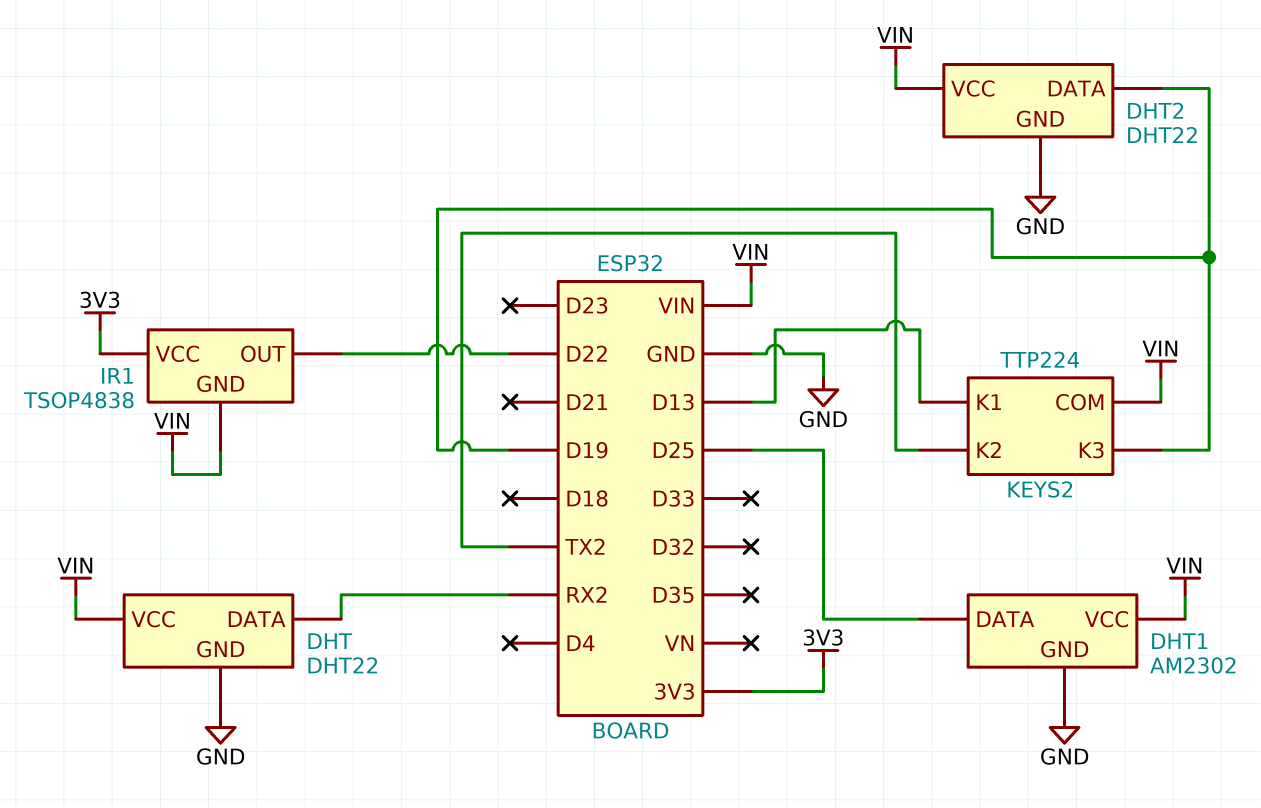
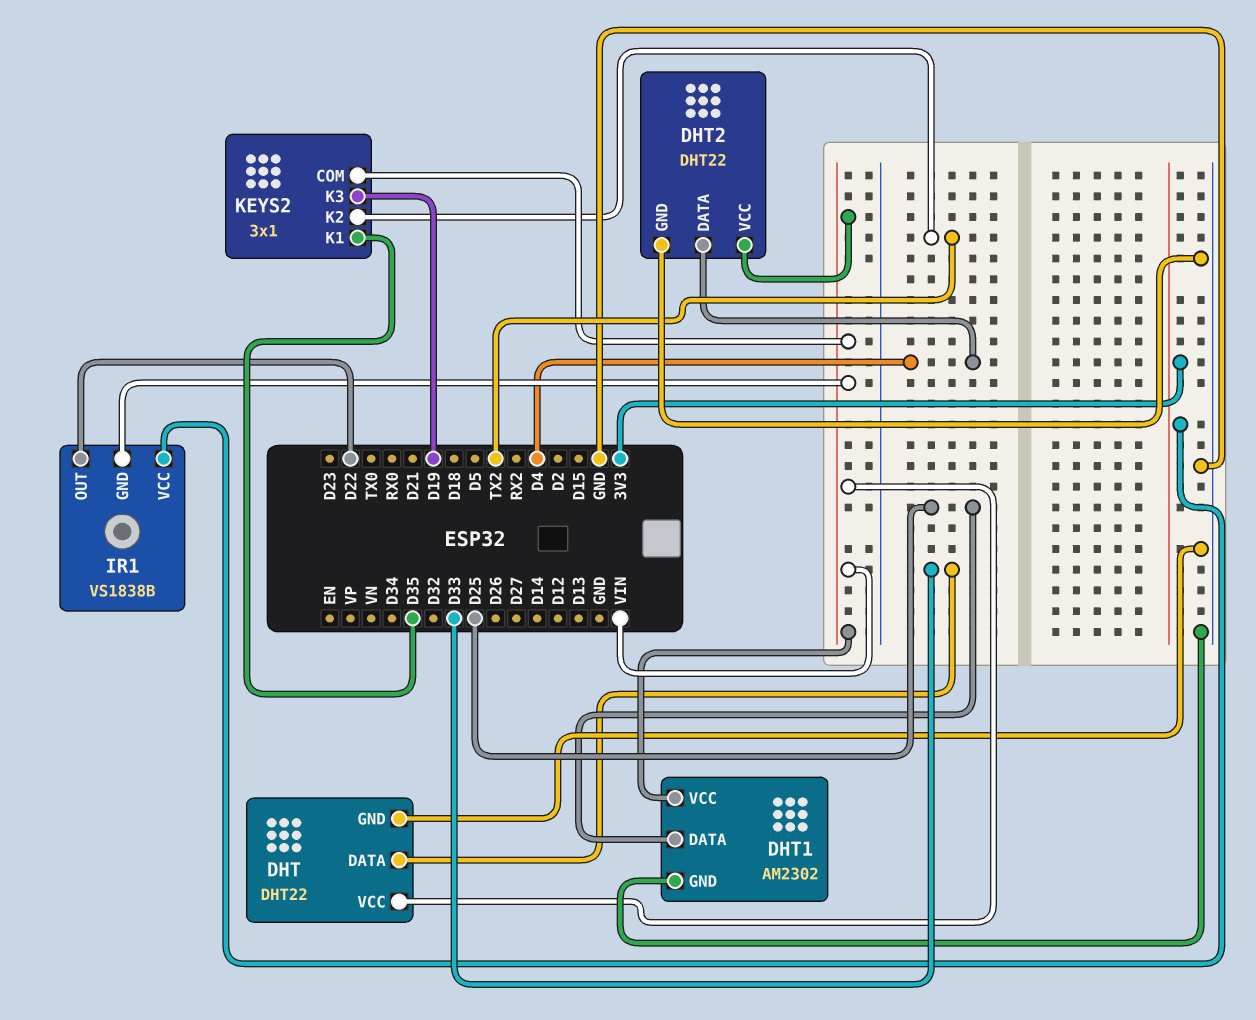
DHT pin DATA: RX2 -> D33
DHT2 pin DATA: D19 -> D4
IR1: TSOP4838 -> VS1838B
KEYS2: TTP224 -> 3x1
KEYS2 pin K1: D13 -> D35

